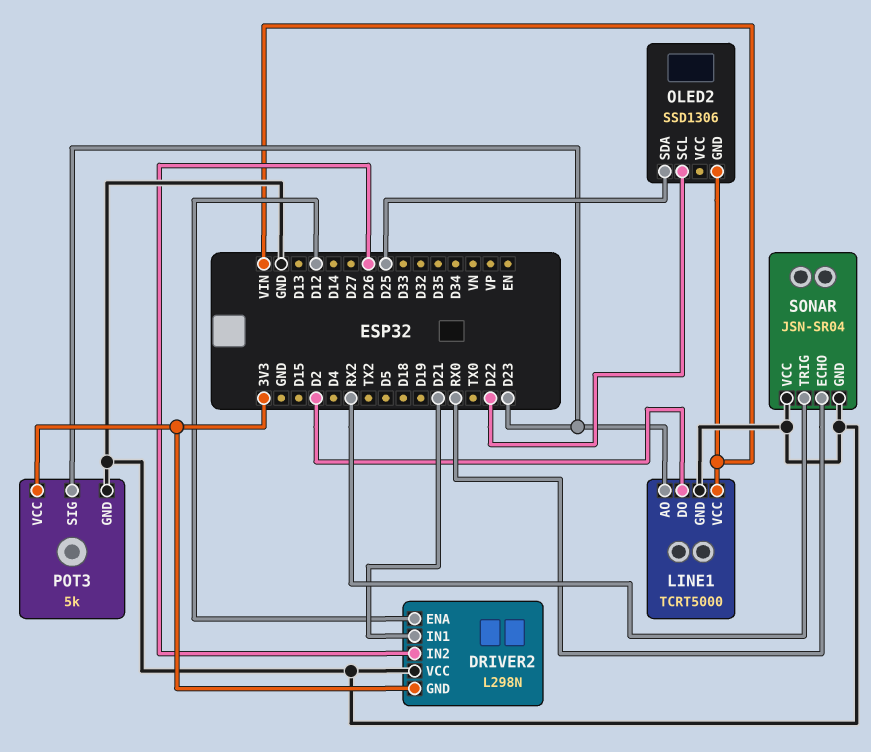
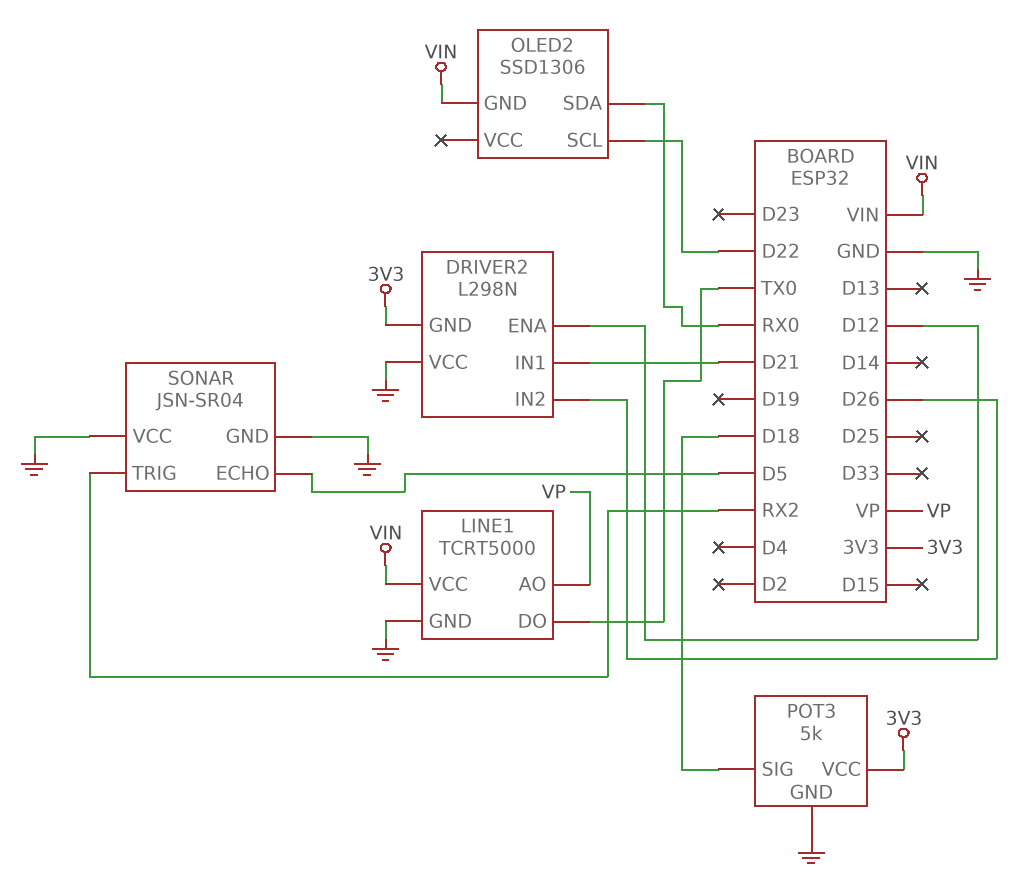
LINE1 pin AO: D23 -> VP
LINE1 pin DO: D2 -> TX0
OLED2 pin SDA: D25 -> RX0
POT3 pin SIG: D23 -> D18
SONAR pin ECHO: RX0 -> D5

